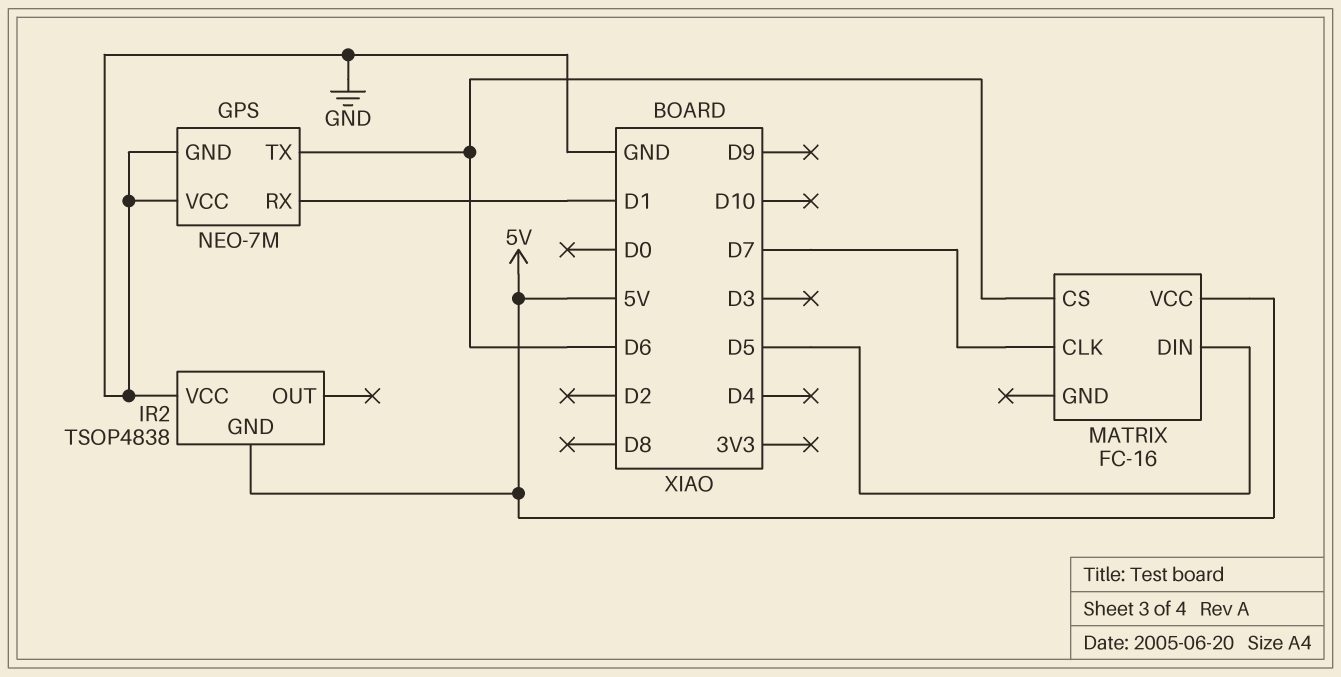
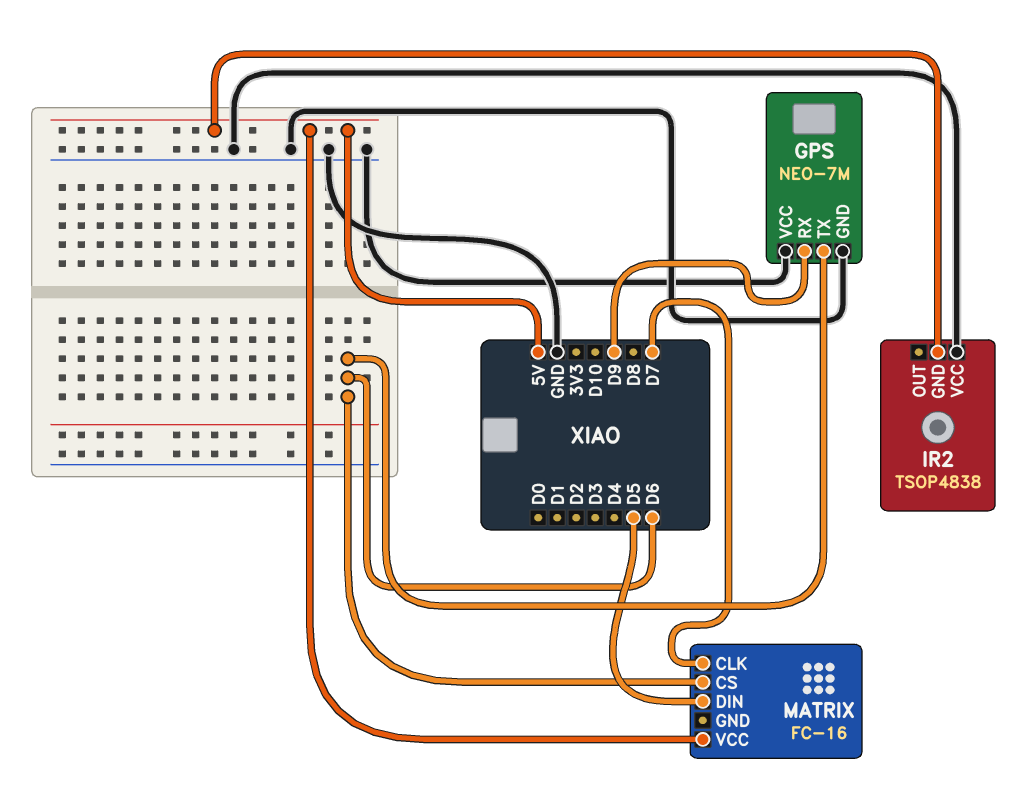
GPS pin RX: D1 -> D9

